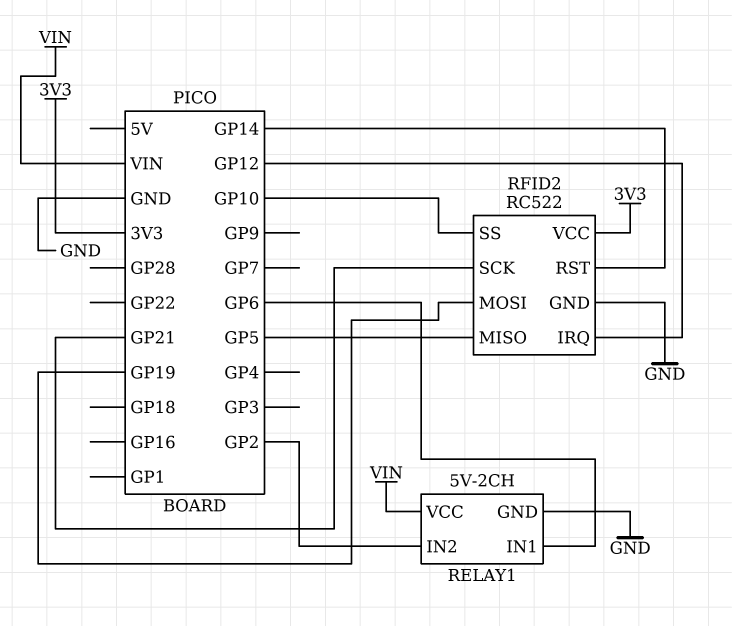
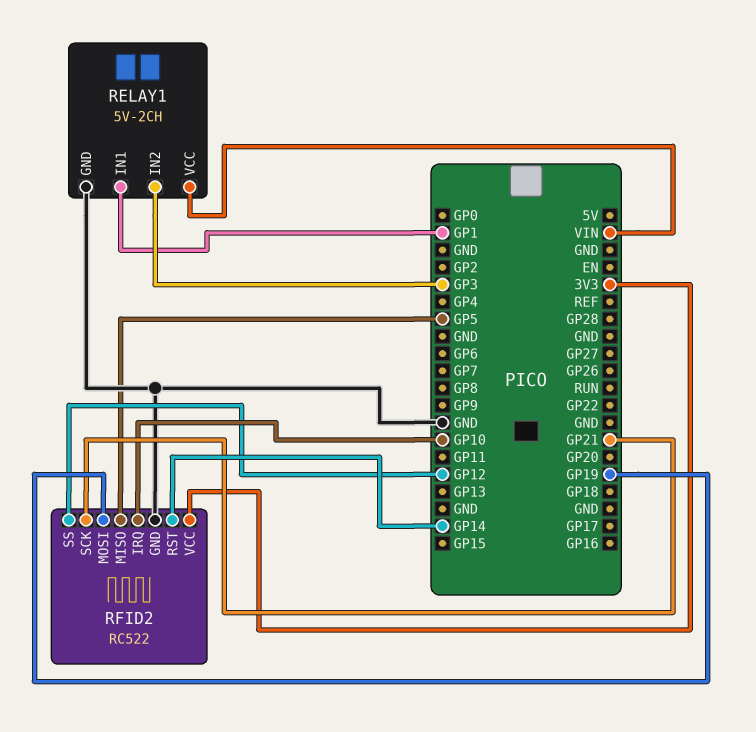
RELAY1 pin IN1: GP6 -> GP1
RELAY1 pin IN2: GP2 -> GP3
RFID2 pin IRQ: GP12 -> GP10
RFID2 pin SS: GP10 -> GP12

